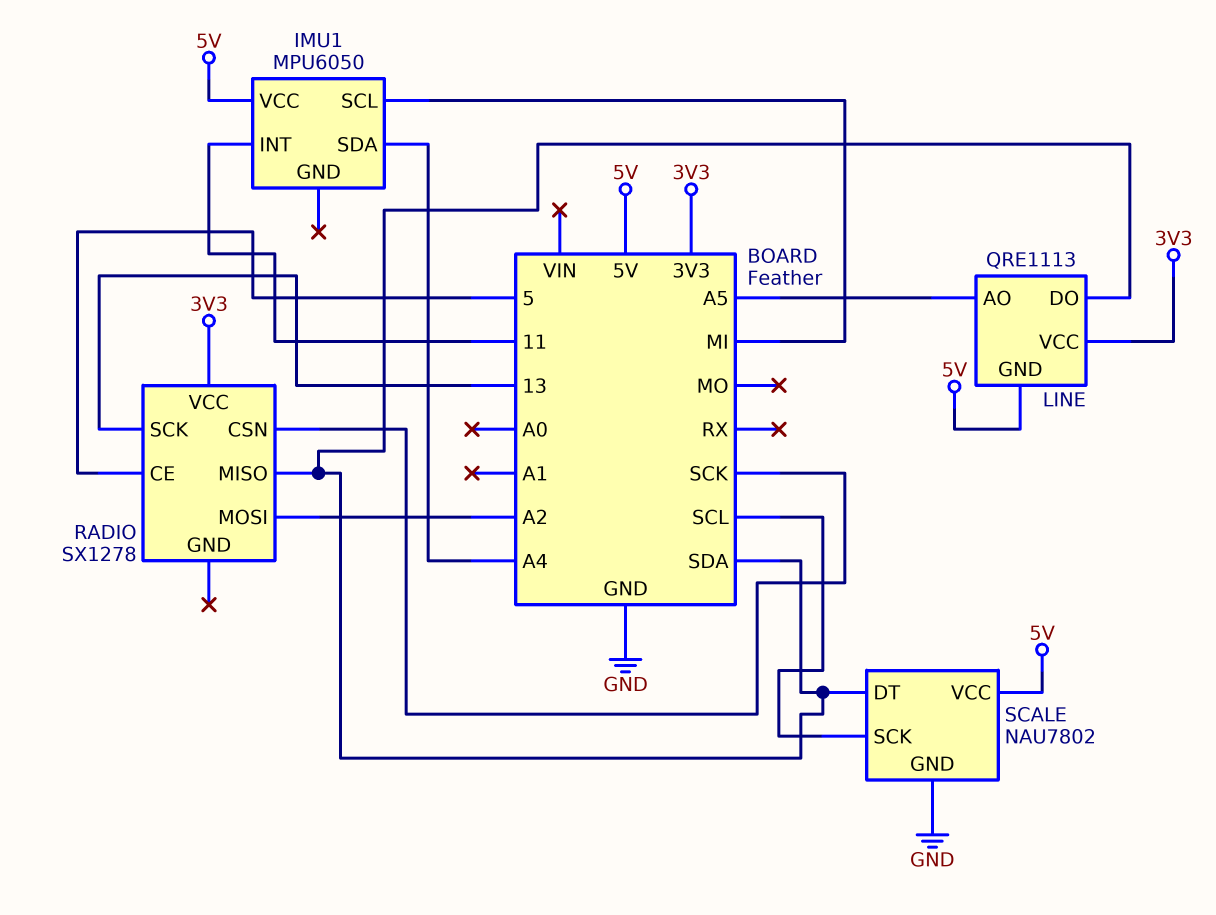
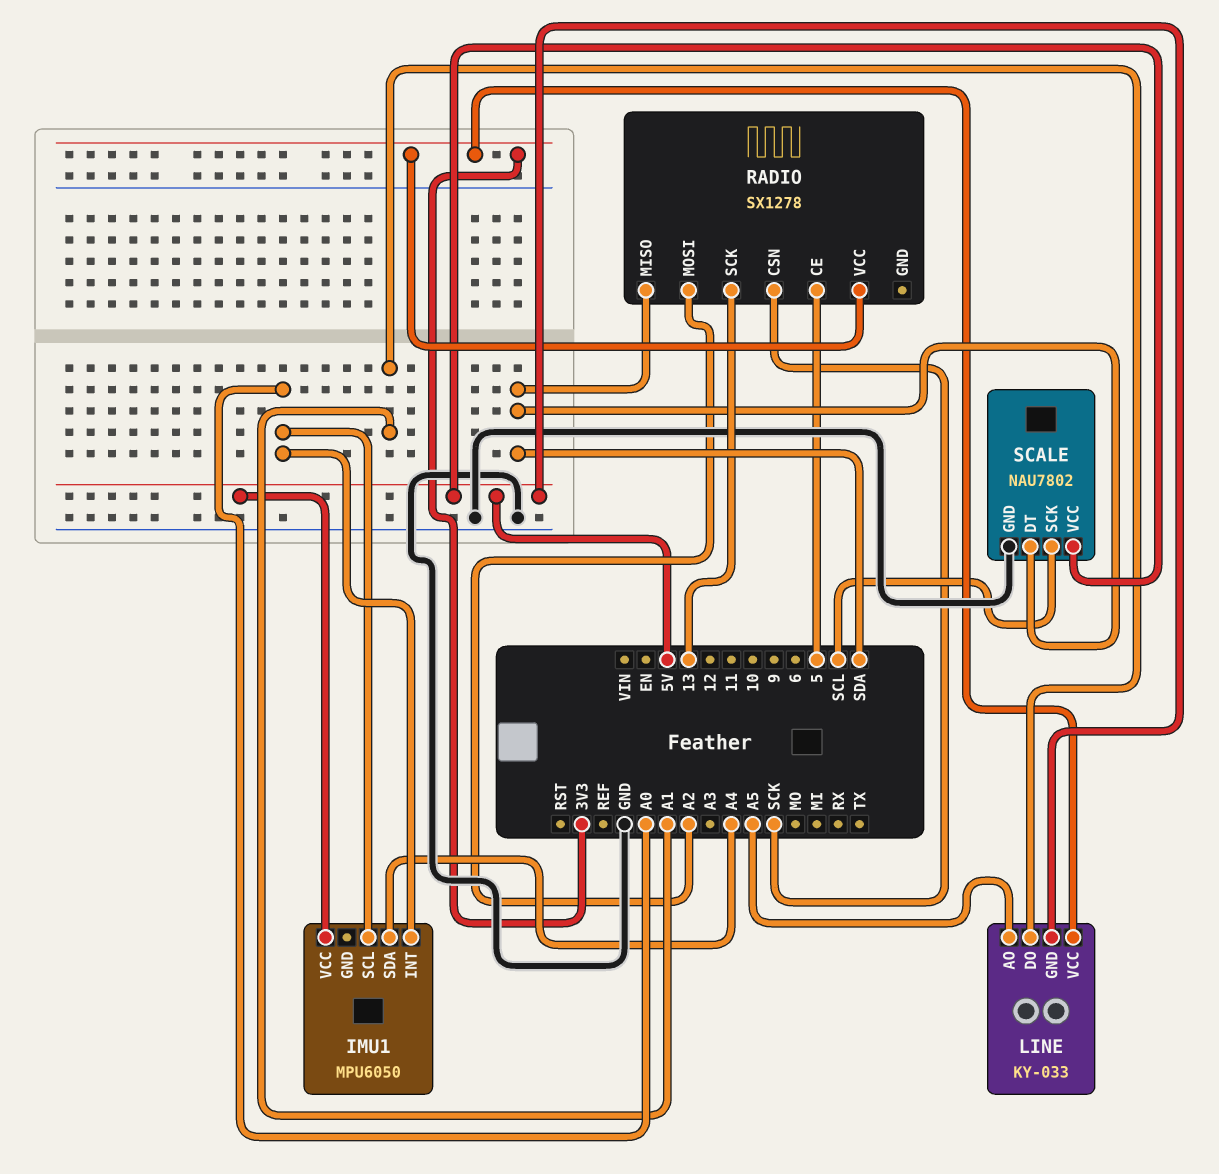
IMU1 pin INT: 11 -> A0
IMU1 pin SCL: MI -> A0
LINE: QRE1113 -> KY-033
LINE pin DO: SDA -> A1

